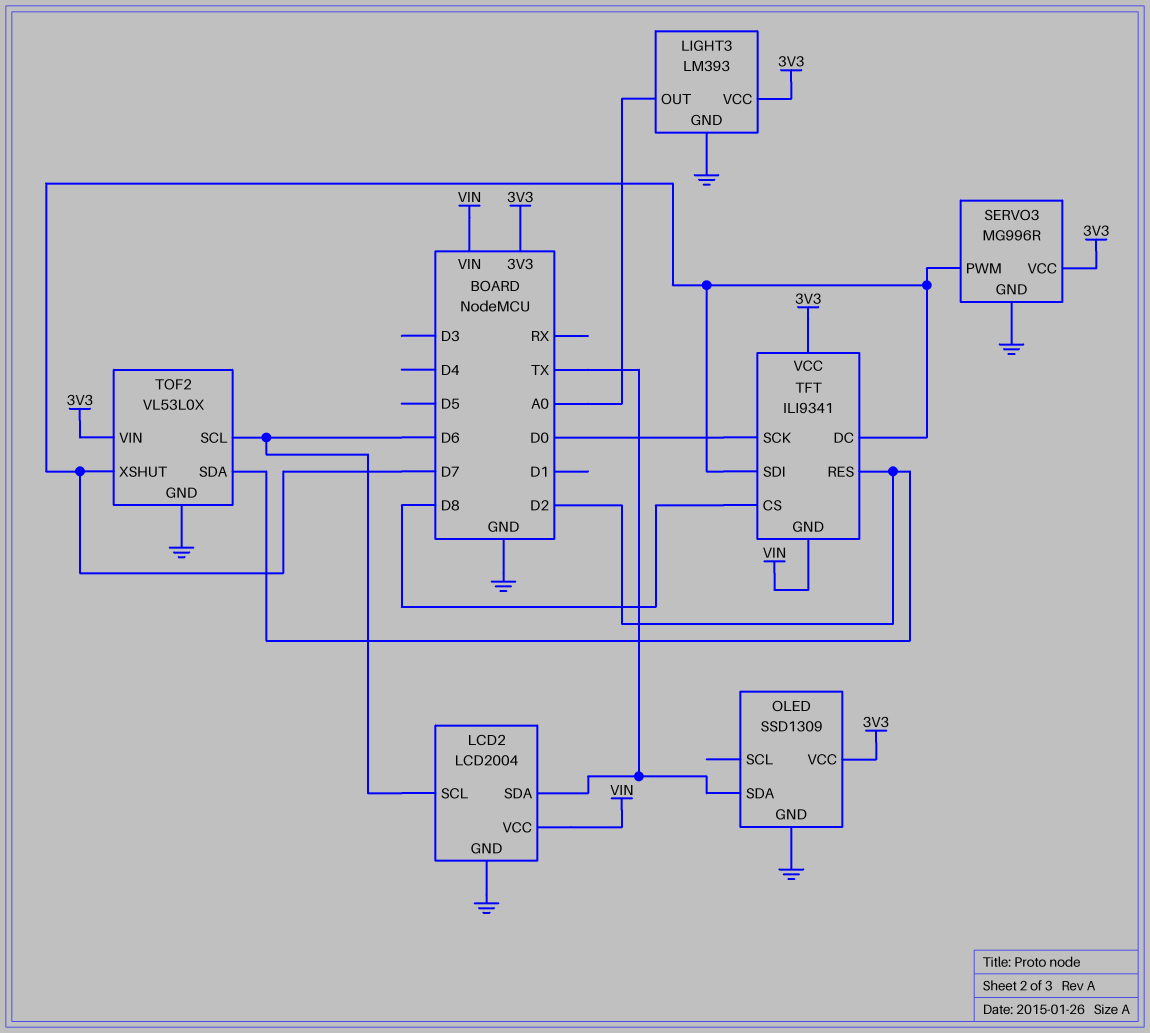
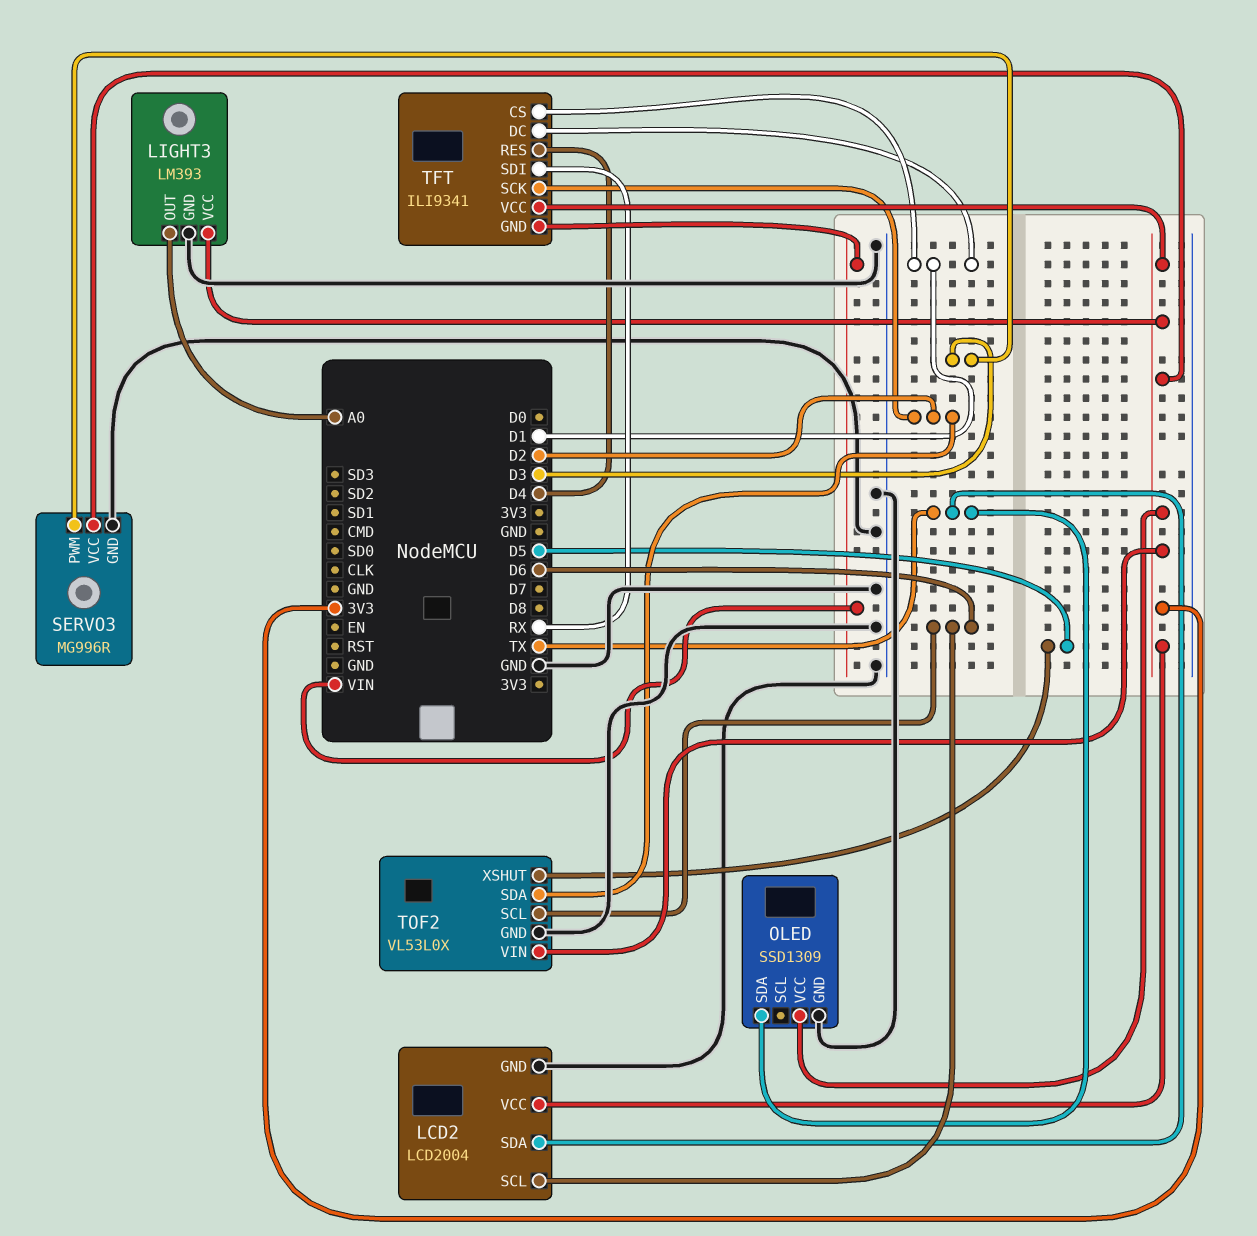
LCD2 pin VCC: VIN -> 3V3
SERVO3 pin PWM: D7 -> D3
TFT pin CS: D8 -> D1
TFT pin DC: D7 -> D1
TFT pin RES: D2 -> D4
TFT pin SCK: D0 -> D2
TFT pin SDI: D7 -> RX
TOF2 pin XSHUT: D7 -> D5

